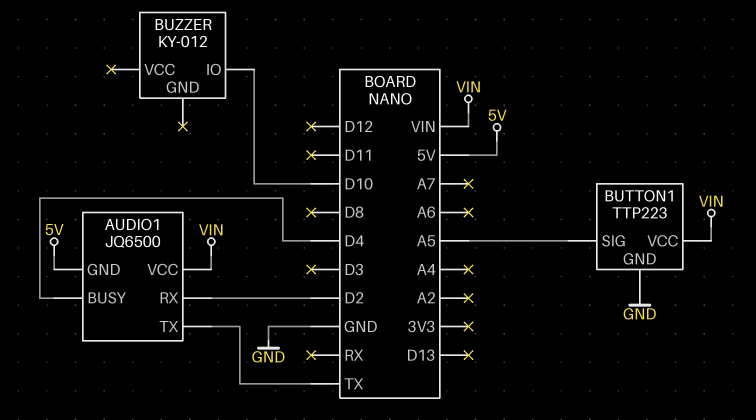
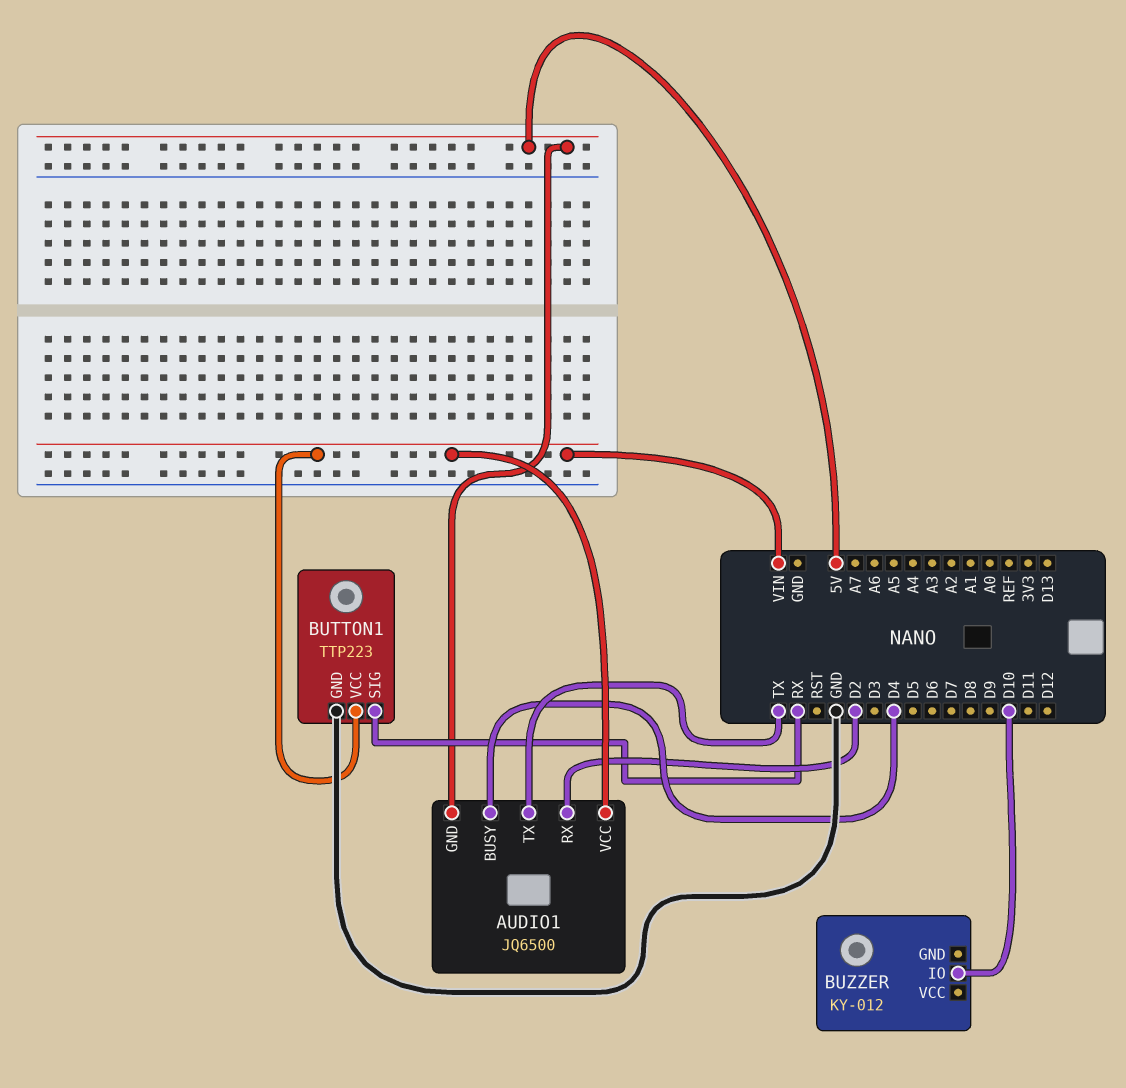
BUTTON1 pin SIG: A5 -> RX

